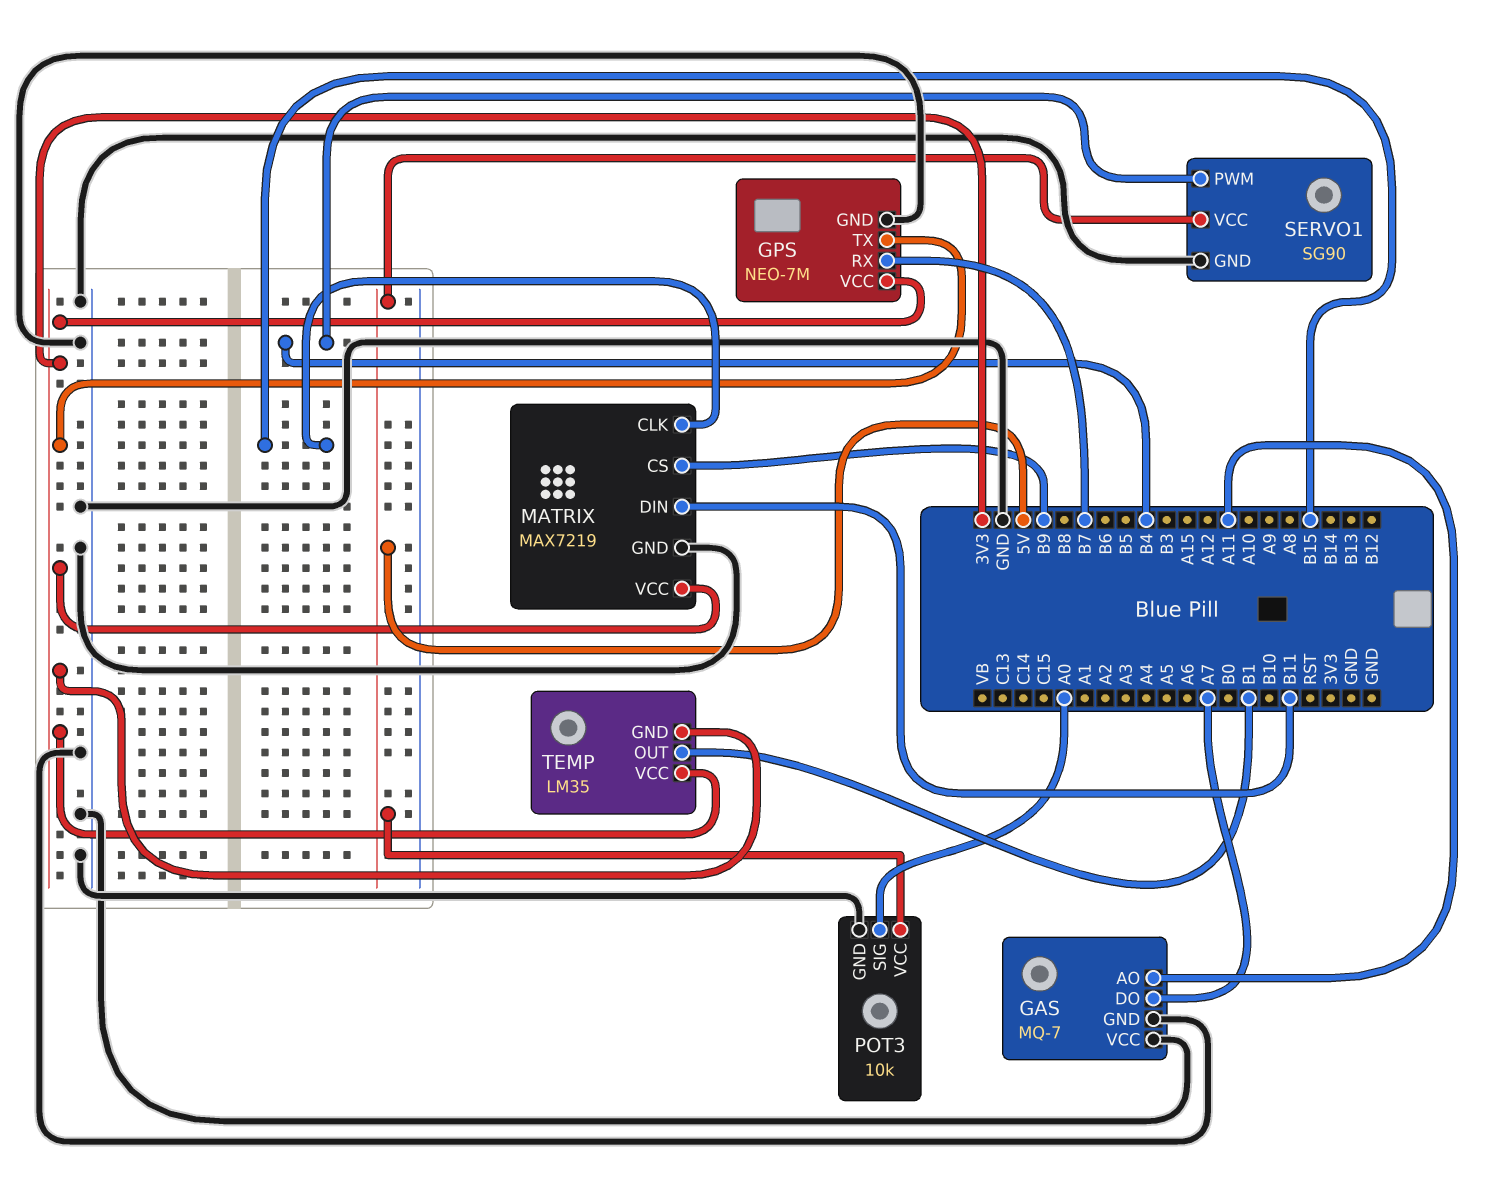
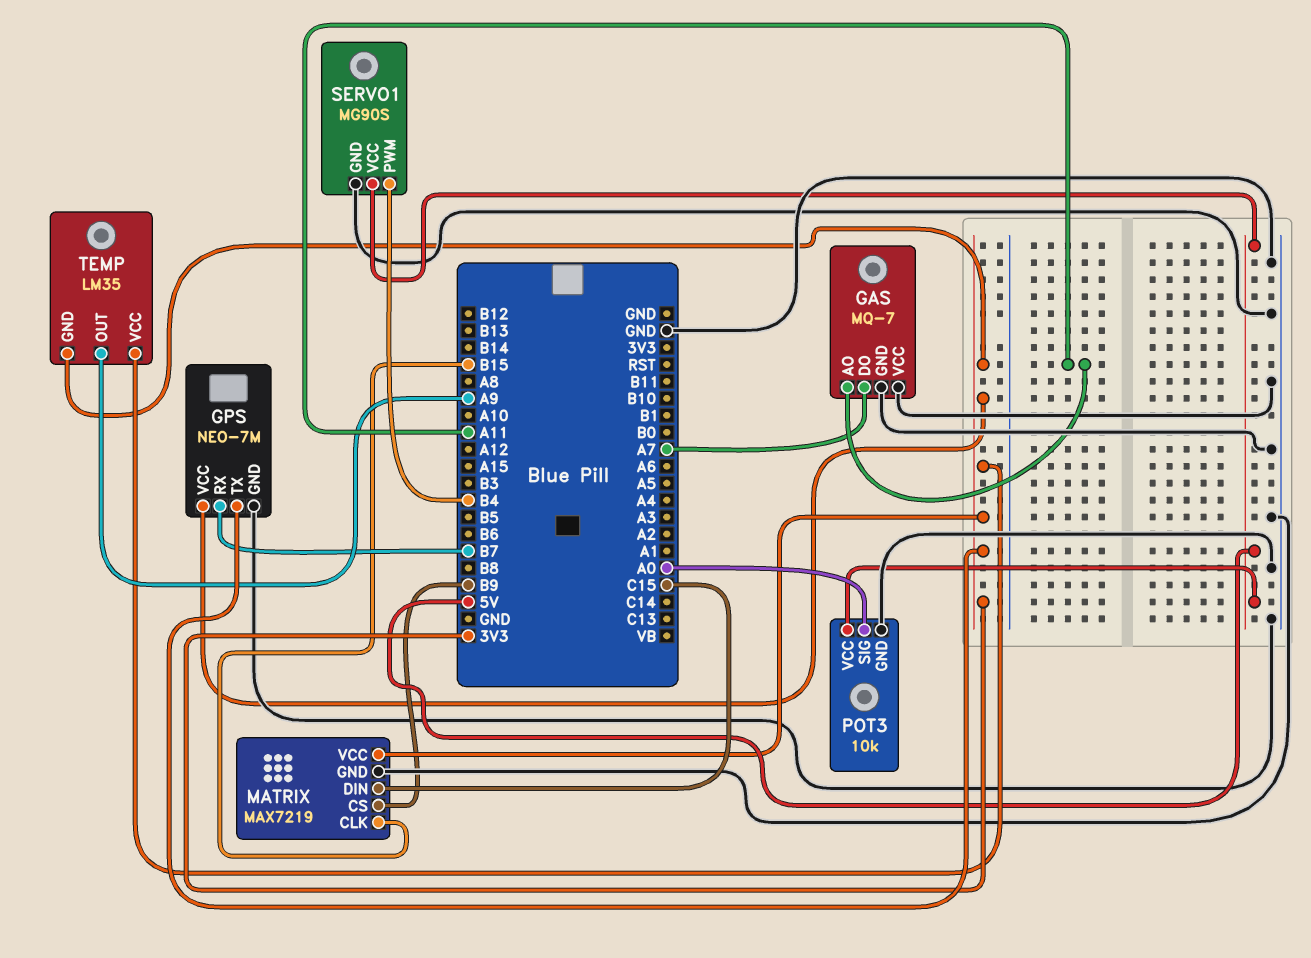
MATRIX pin DIN: B11 -> C15
SERVO1: SG90 -> MG90S
TEMP pin OUT: B1 -> A9

